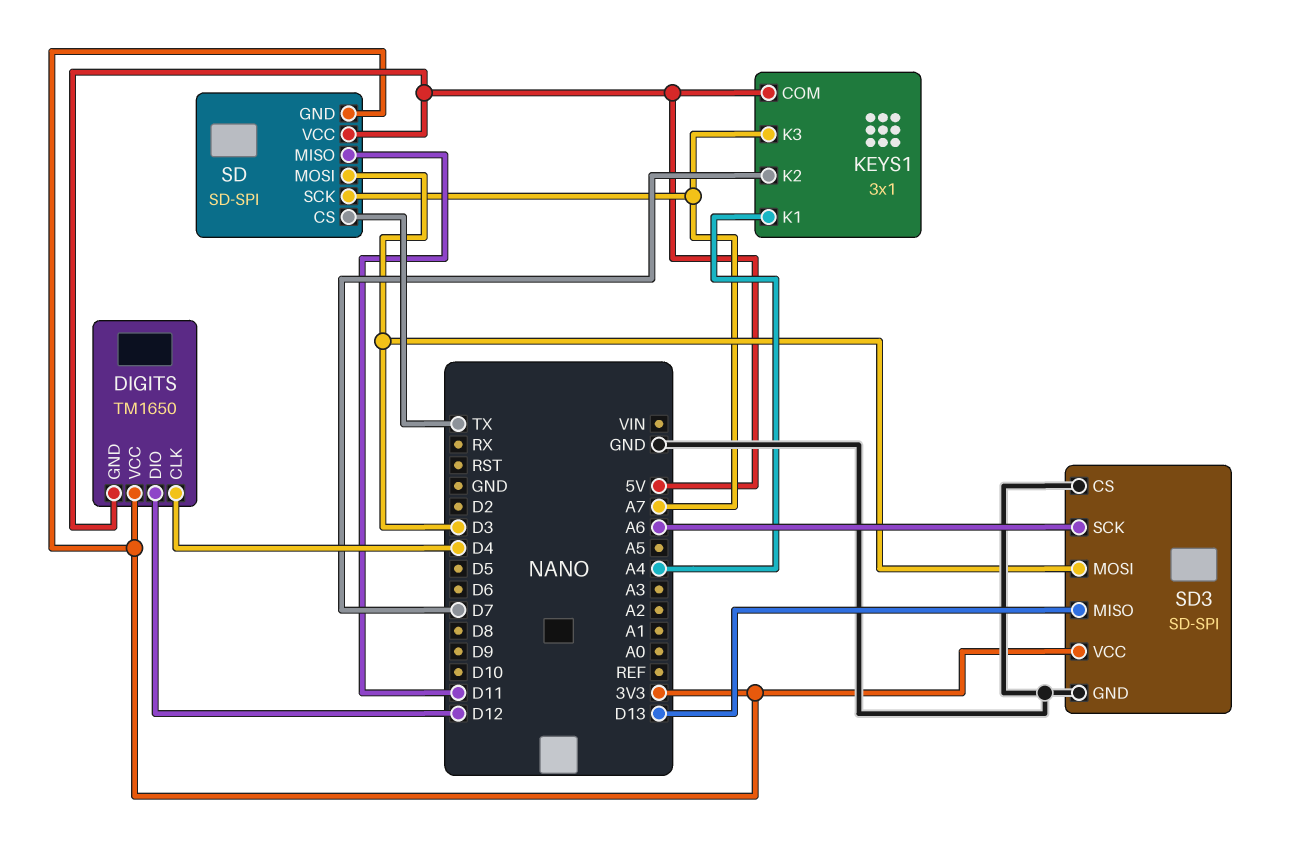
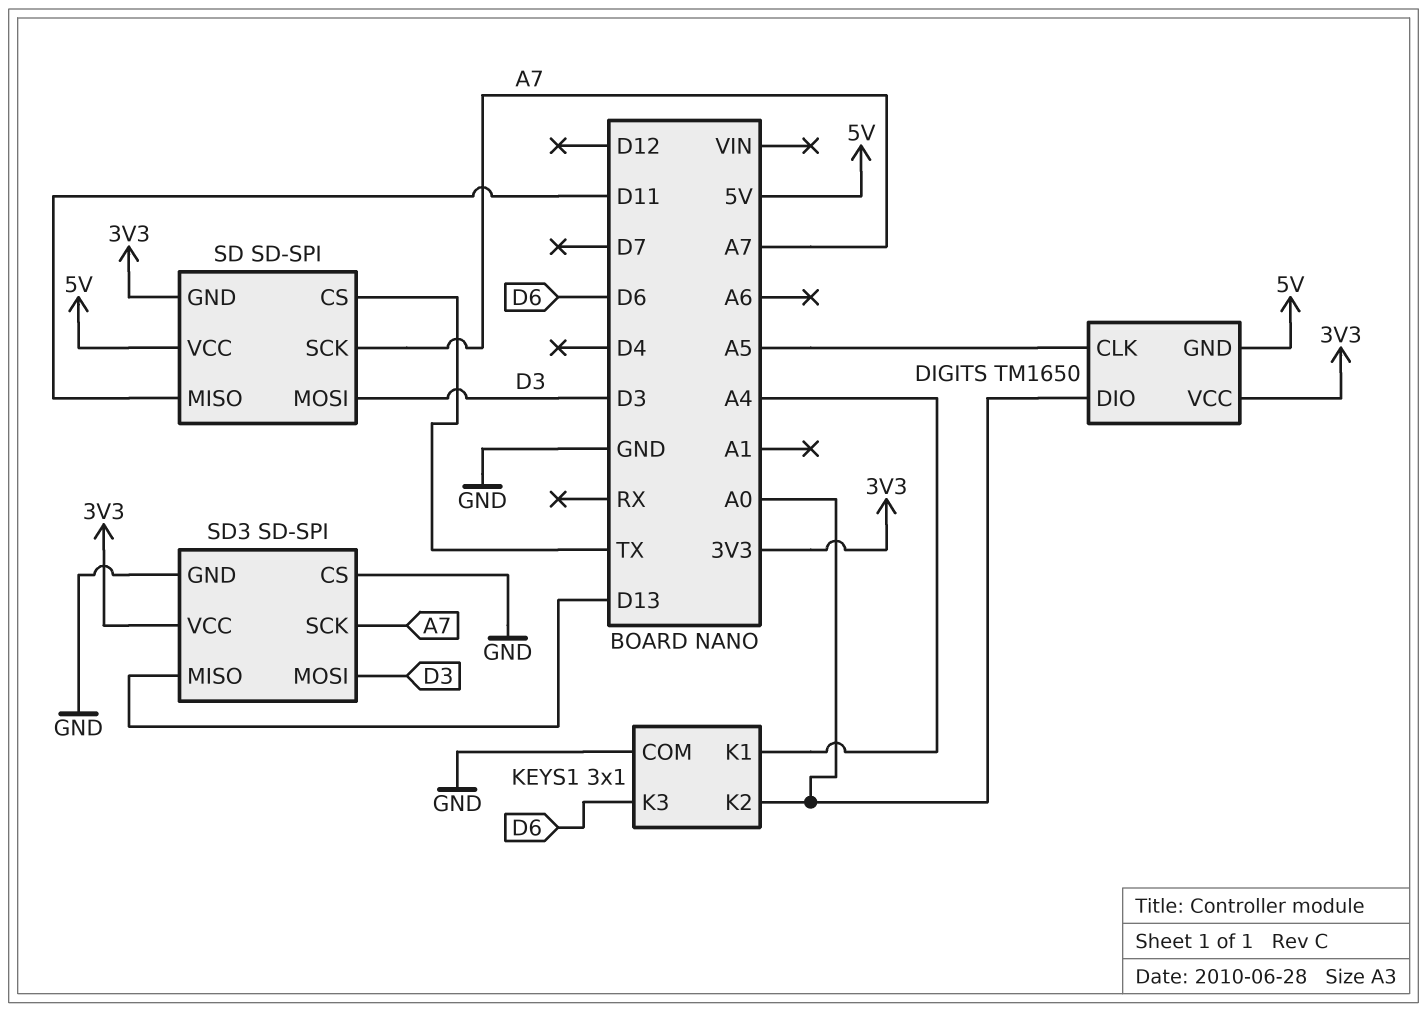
DIGITS pin CLK: D4 -> A5
DIGITS pin DIO: D12 -> A0
KEYS1 pin COM: 5V -> GND
KEYS1 pin K2: D7 -> A0
KEYS1 pin K3: A7 -> D6
SD3 pin SCK: A6 -> A7

